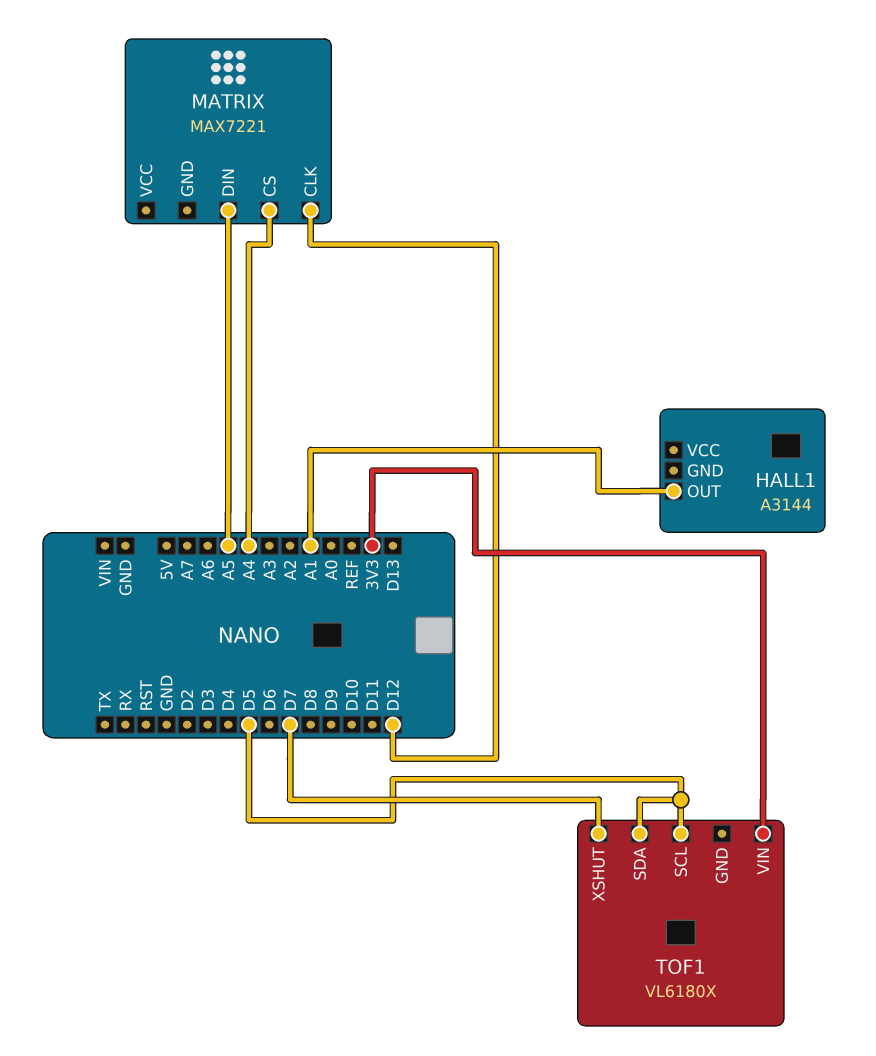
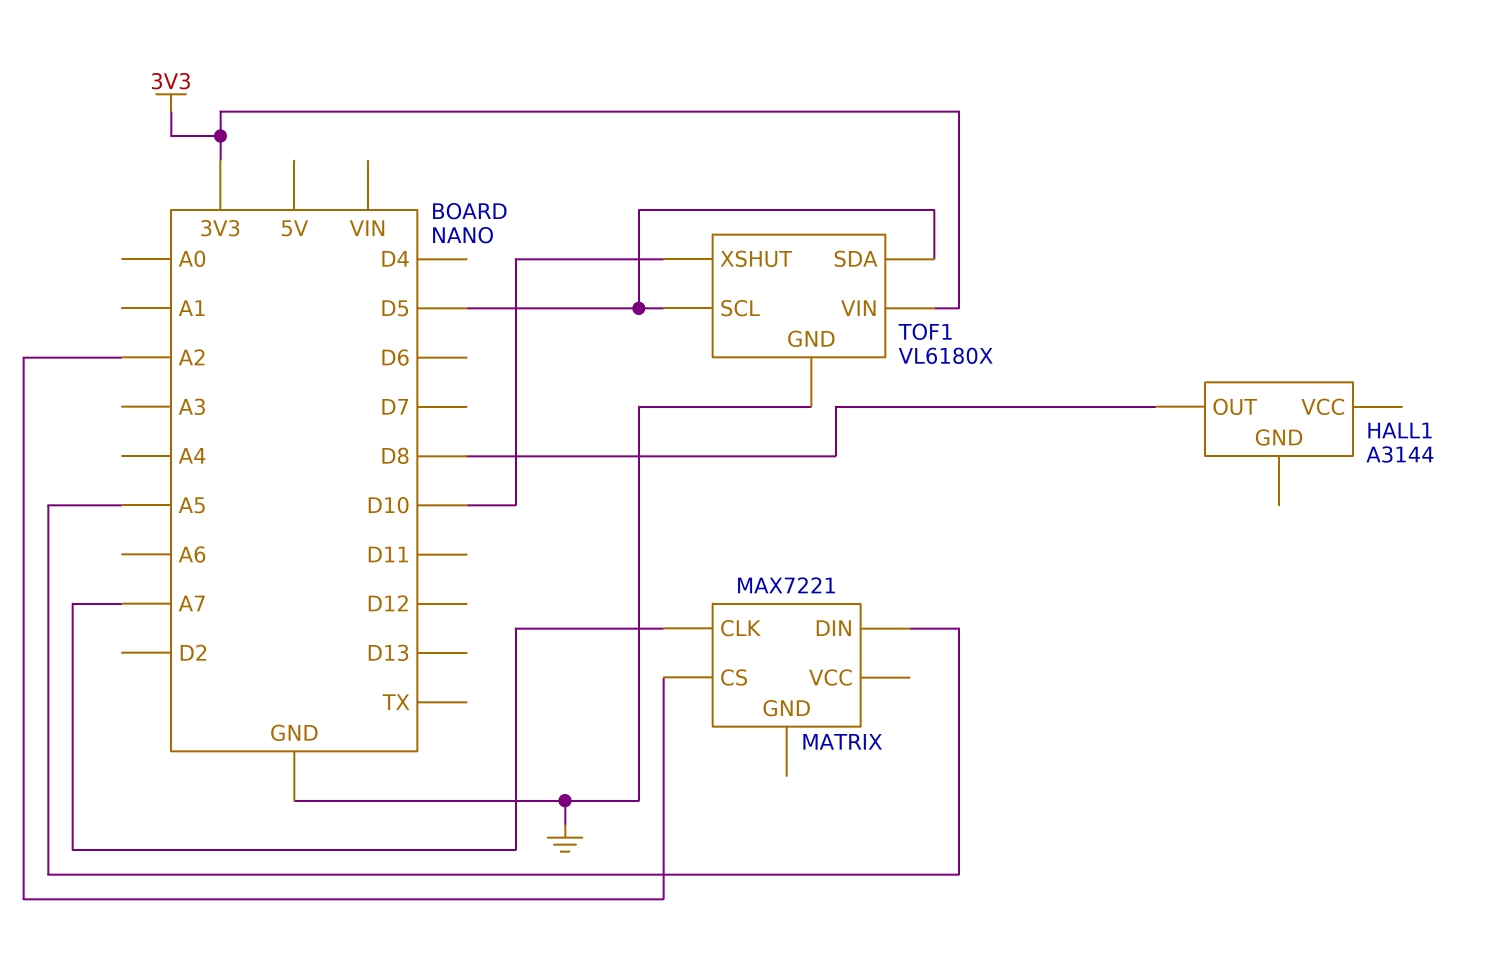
HALL1 pin OUT: A1 -> D8
MATRIX pin CLK: D12 -> A7
MATRIX pin CS: A4 -> A2
TOF1 pin GND: none -> GND
TOF1 pin XSHUT: D7 -> D10

